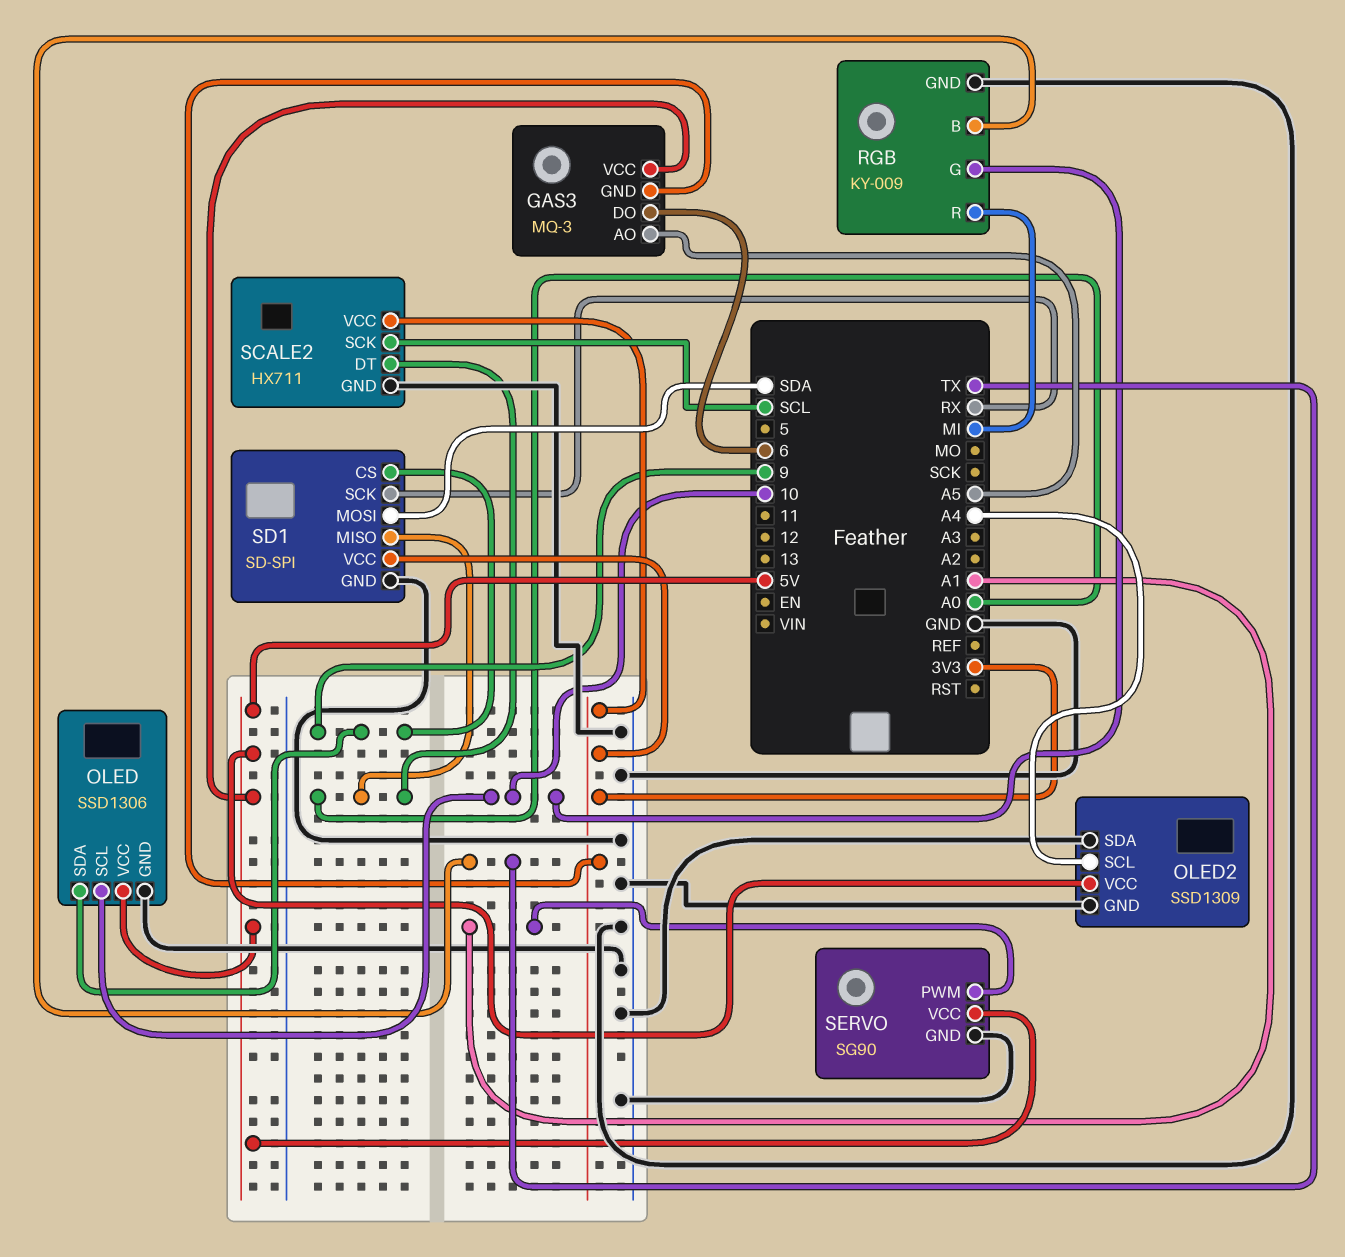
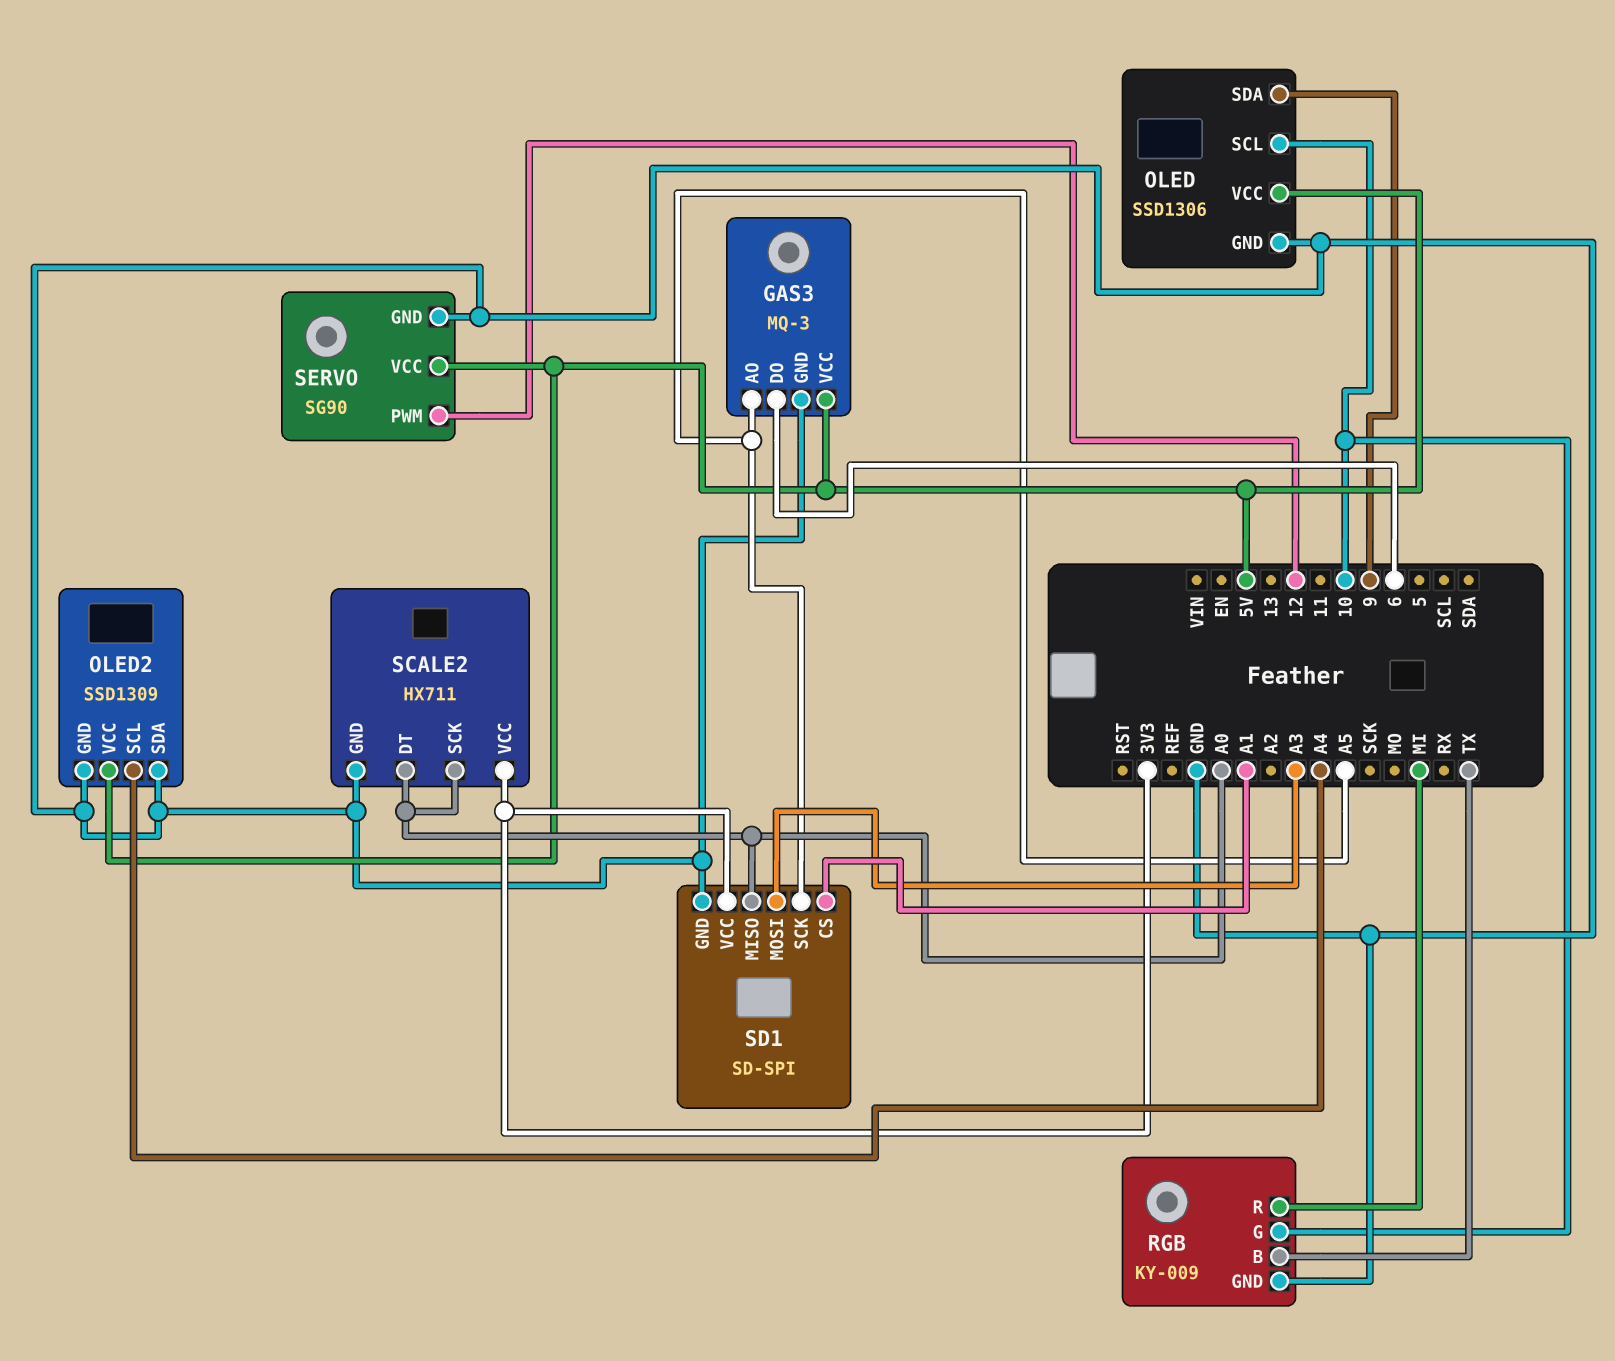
GAS3 pin GND: 3V3 -> GND
SCALE2 pin SCK: SCL -> A0
SD1 pin CS: 9 -> A1
SD1 pin MOSI: SDA -> A3
SD1 pin SCK: RX -> A5
SERVO pin PWM: A1 -> 12

